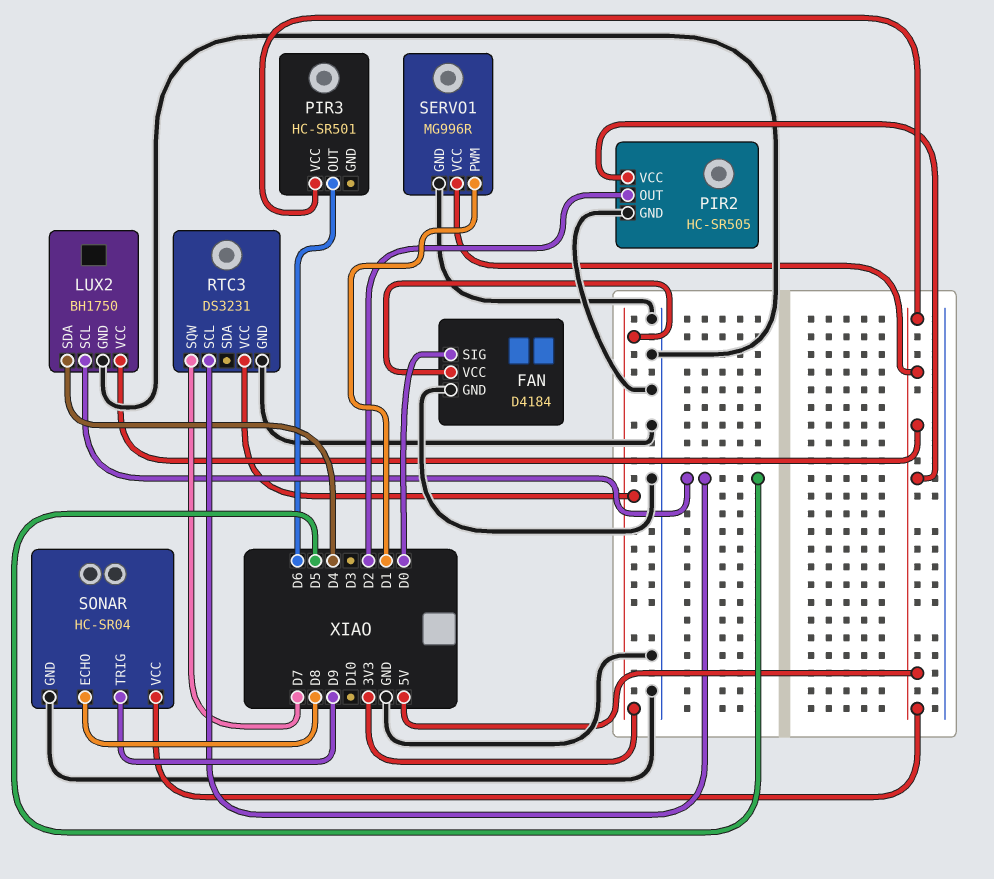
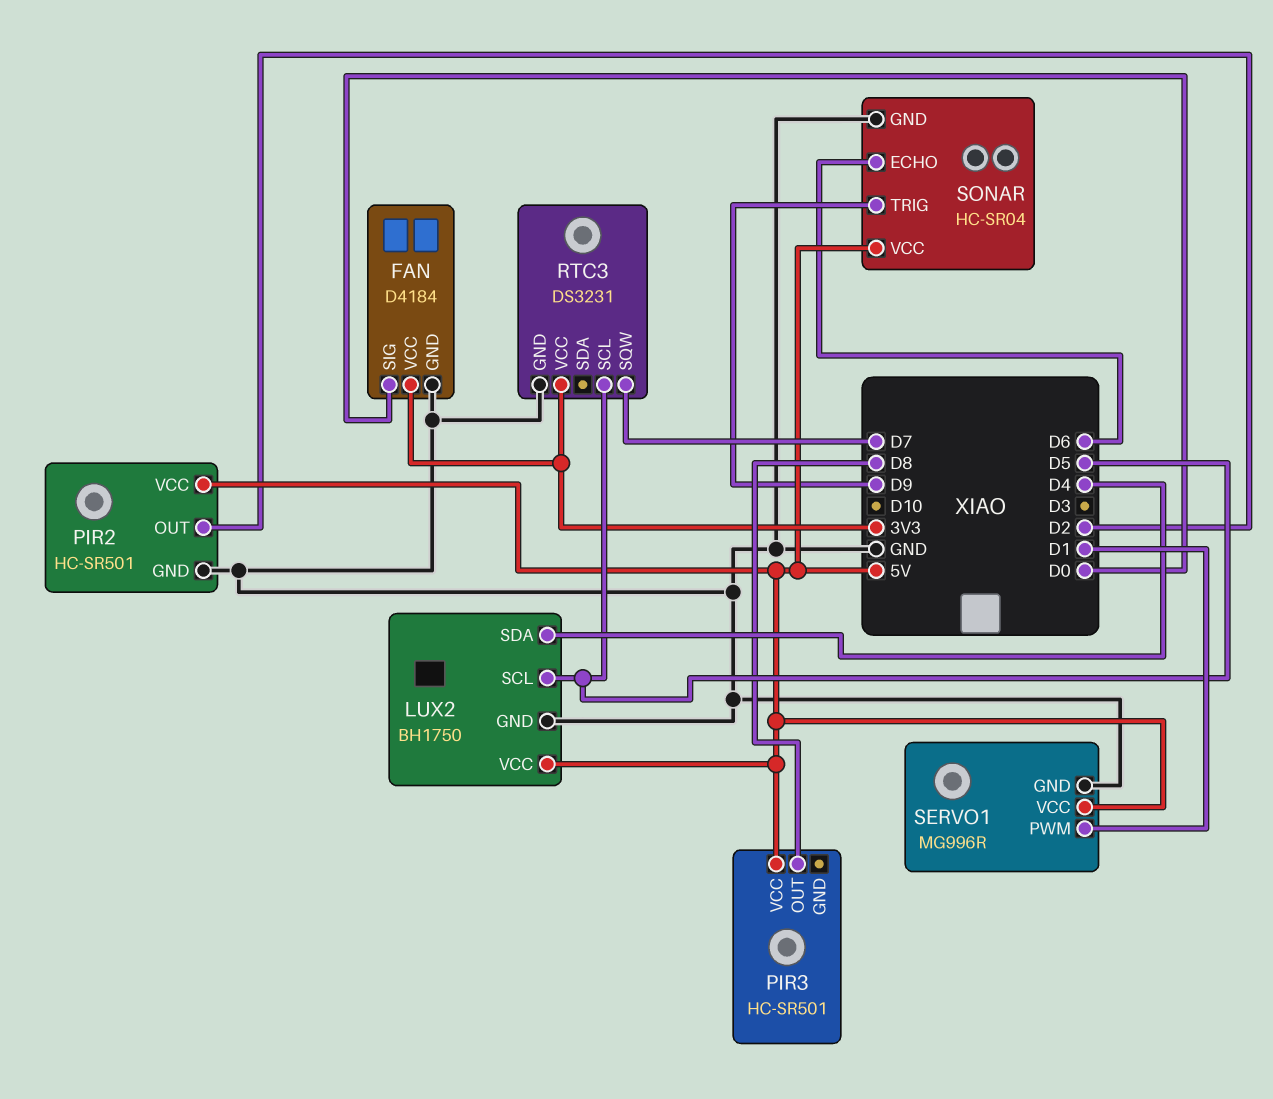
PIR2: HC-SR505 -> HC-SR501
PIR3 pin OUT: D6 -> D8
SONAR pin ECHO: D8 -> D6

